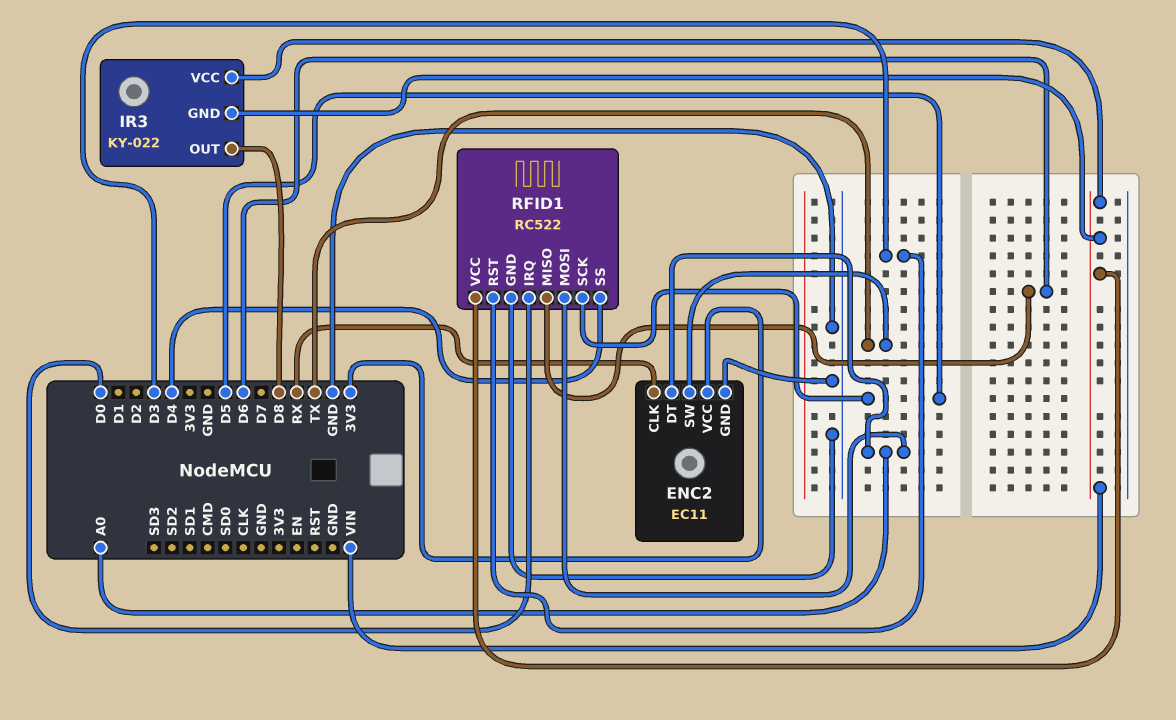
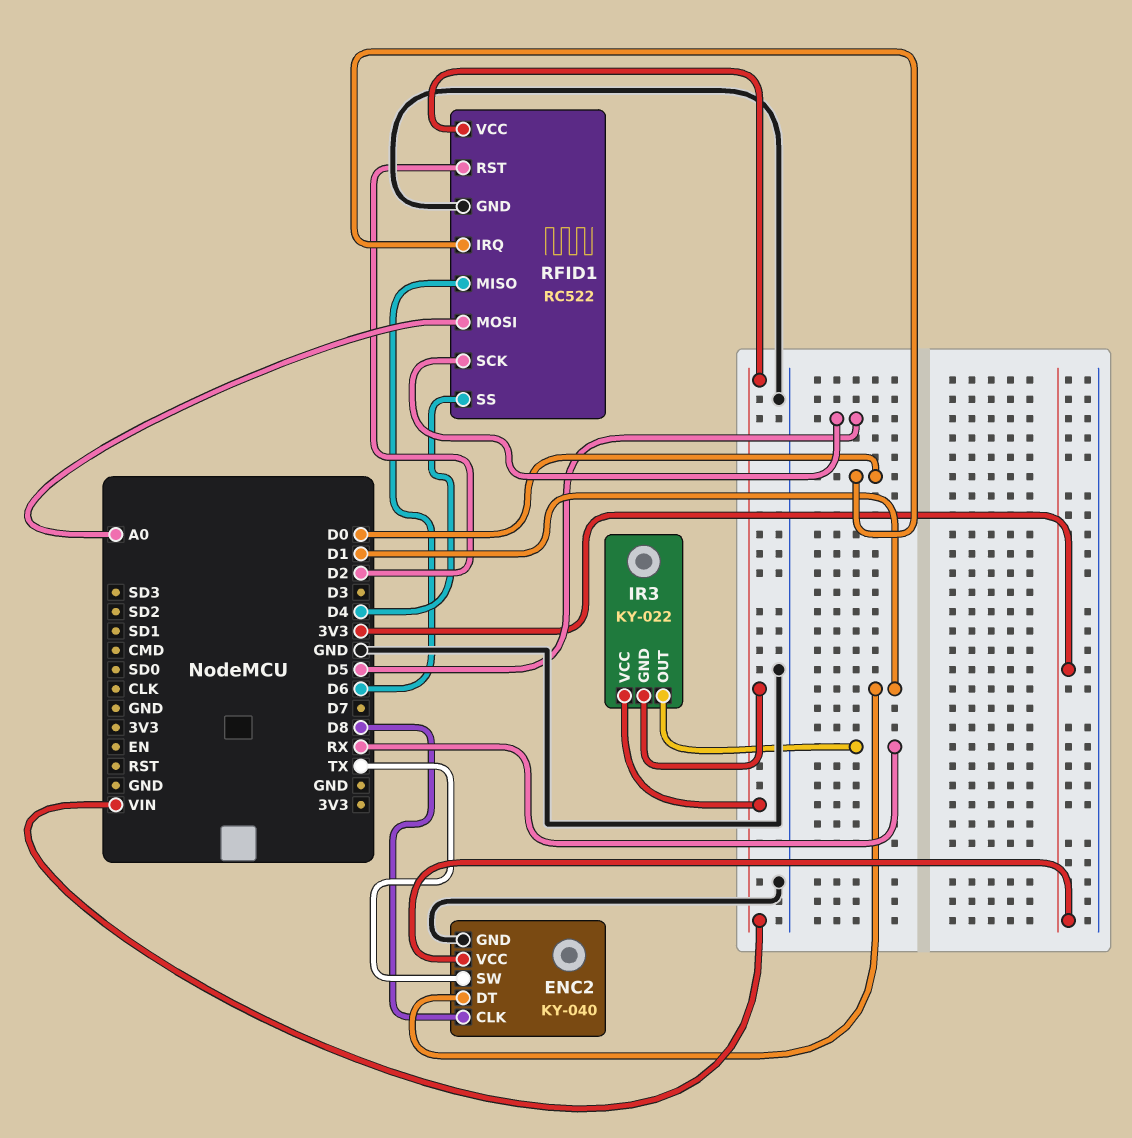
ENC2: EC11 -> KY-040
ENC2 pin CLK: RX -> D8
ENC2 pin DT: A0 -> D1
IR3 pin OUT: D8 -> RX
RFID1 pin RST: D3 -> D2

